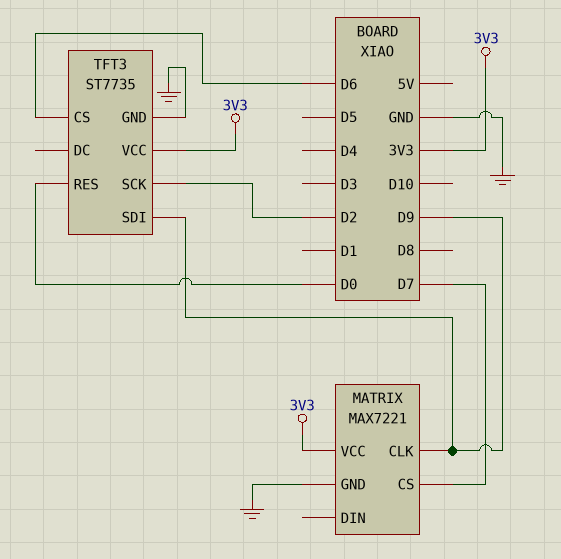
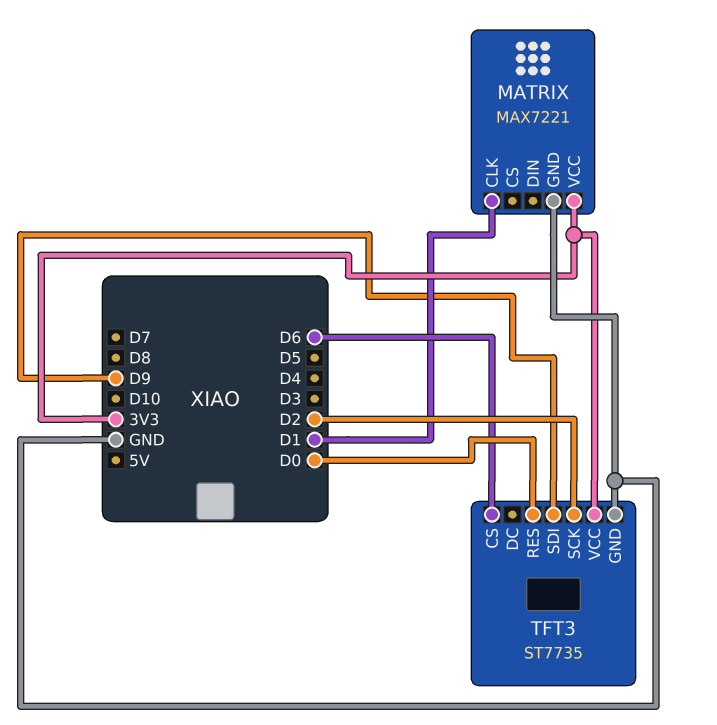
MATRIX pin CLK: D9 -> D1
MATRIX pin CS: D7 -> none

